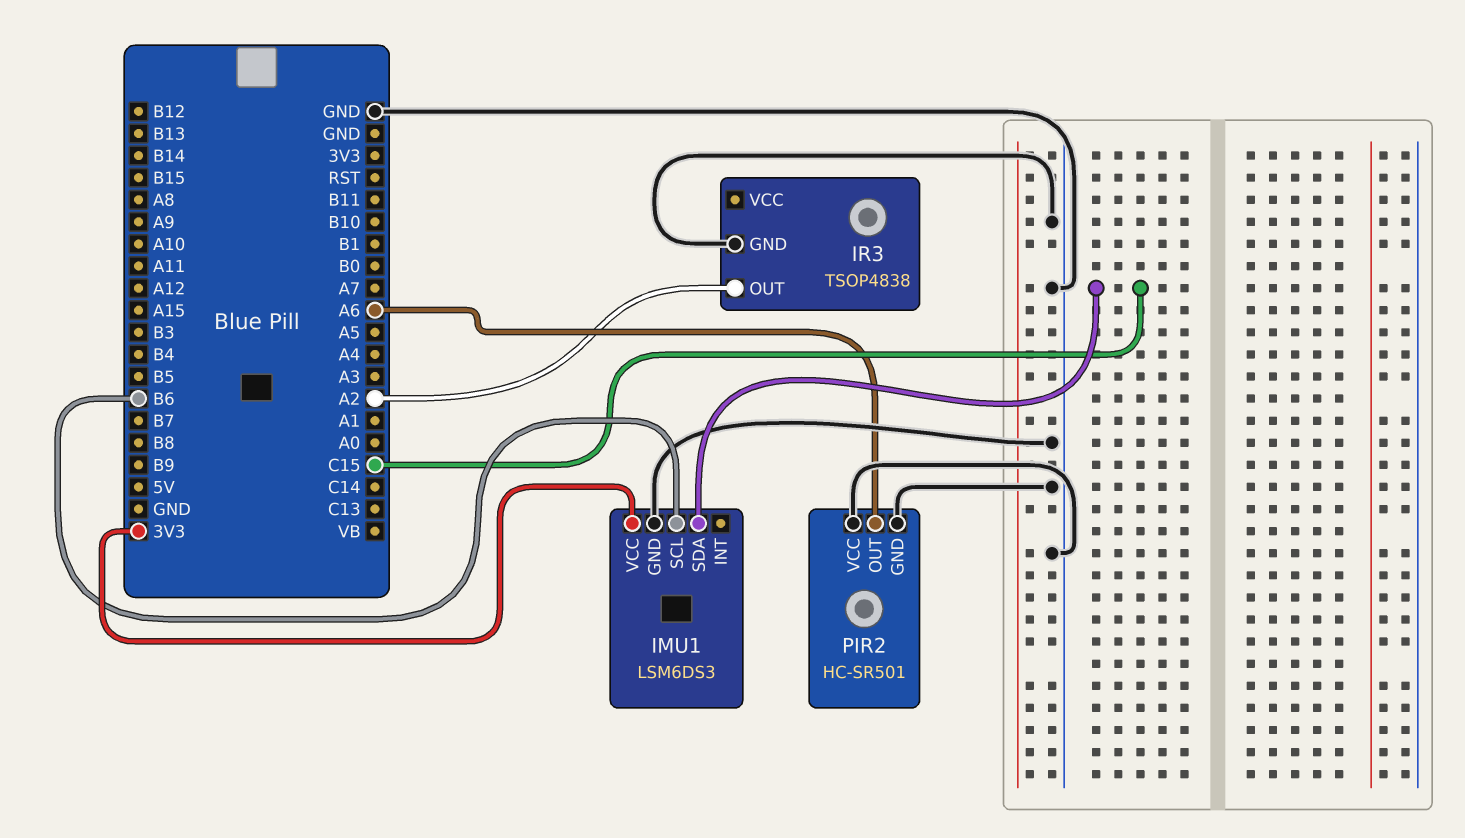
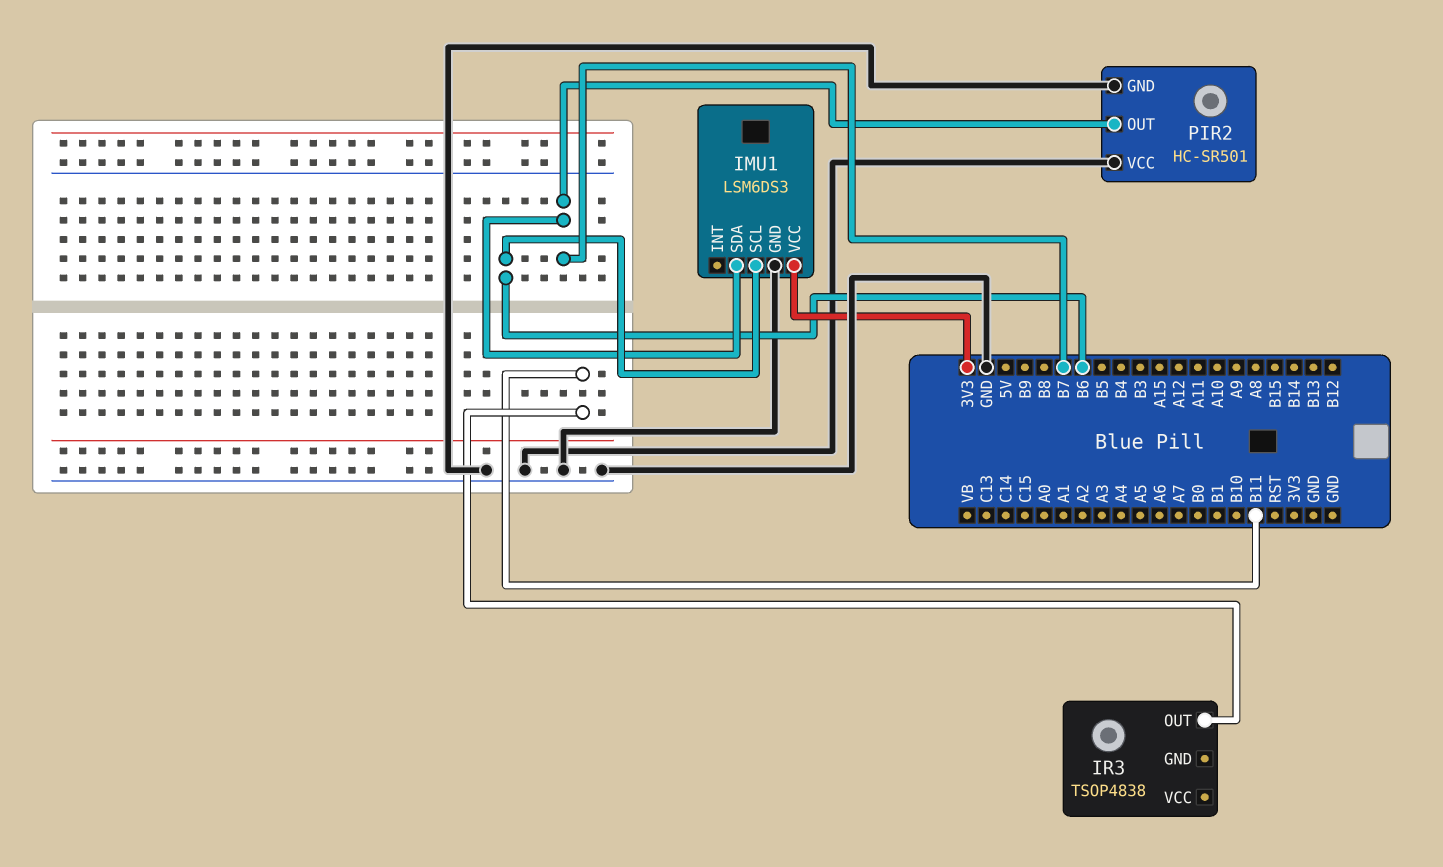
IMU1 pin SDA: C15 -> B7
IR3 pin GND: GND -> none
IR3 pin OUT: A2 -> B11
PIR2 pin OUT: A6 -> B7

